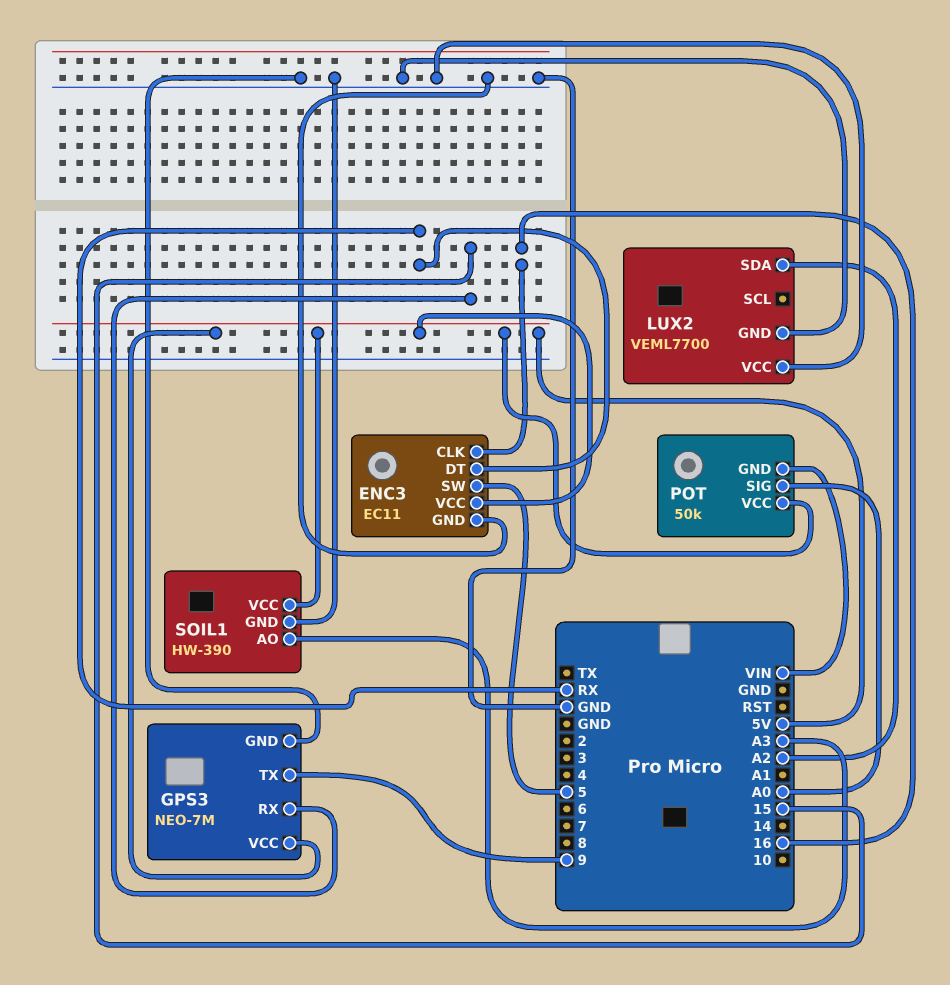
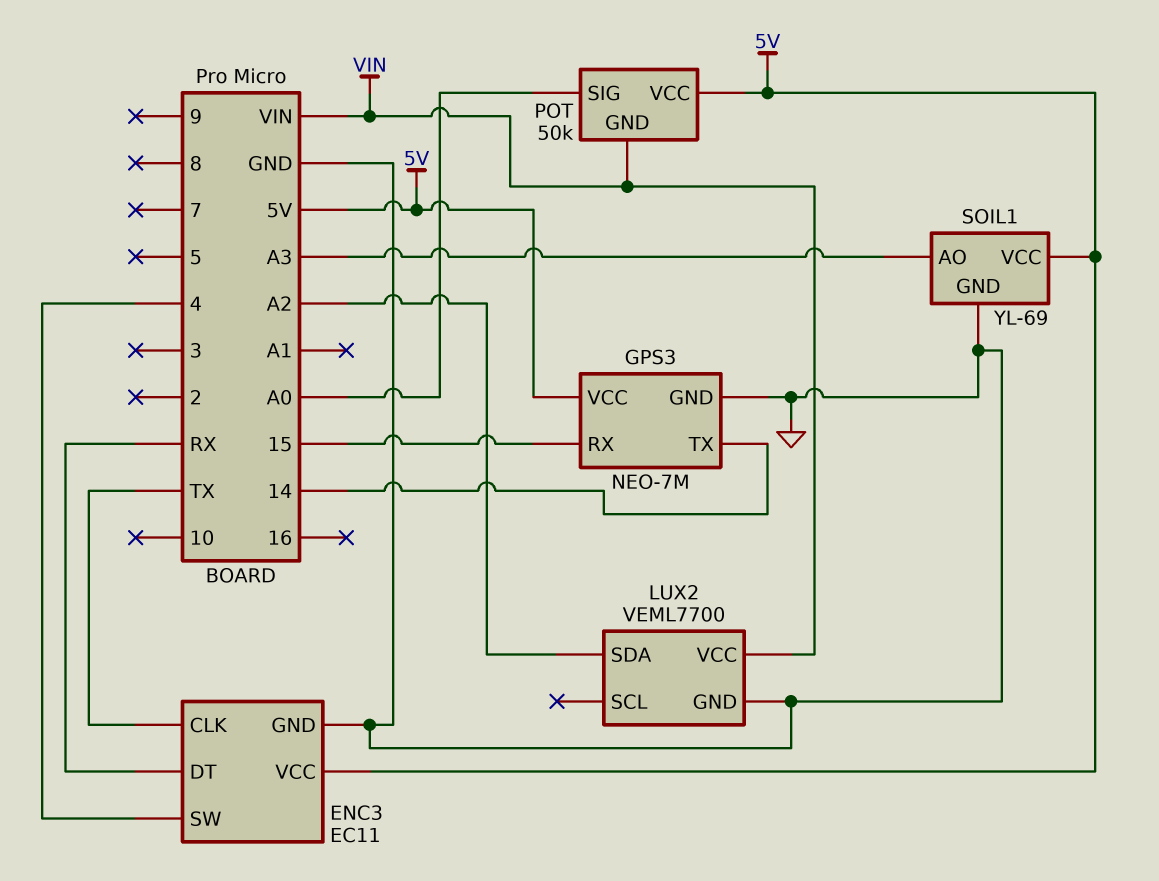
ENC3 pin CLK: 16 -> TX
ENC3 pin SW: 5 -> 4
GPS3 pin TX: 9 -> 14
LUX2 pin VCC: GND -> VIN
SOIL1: HW-390 -> YL-69

